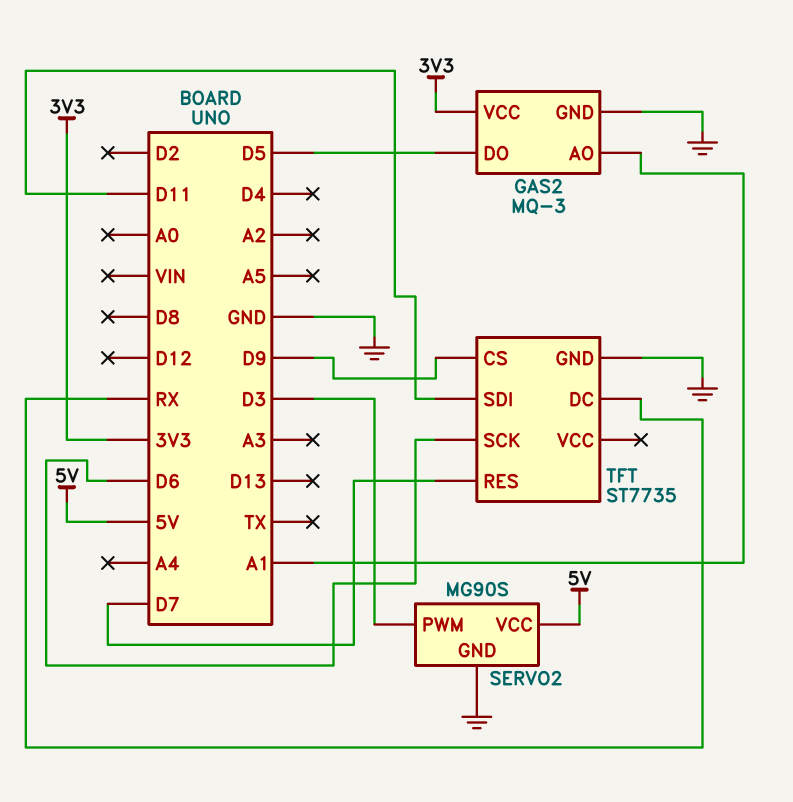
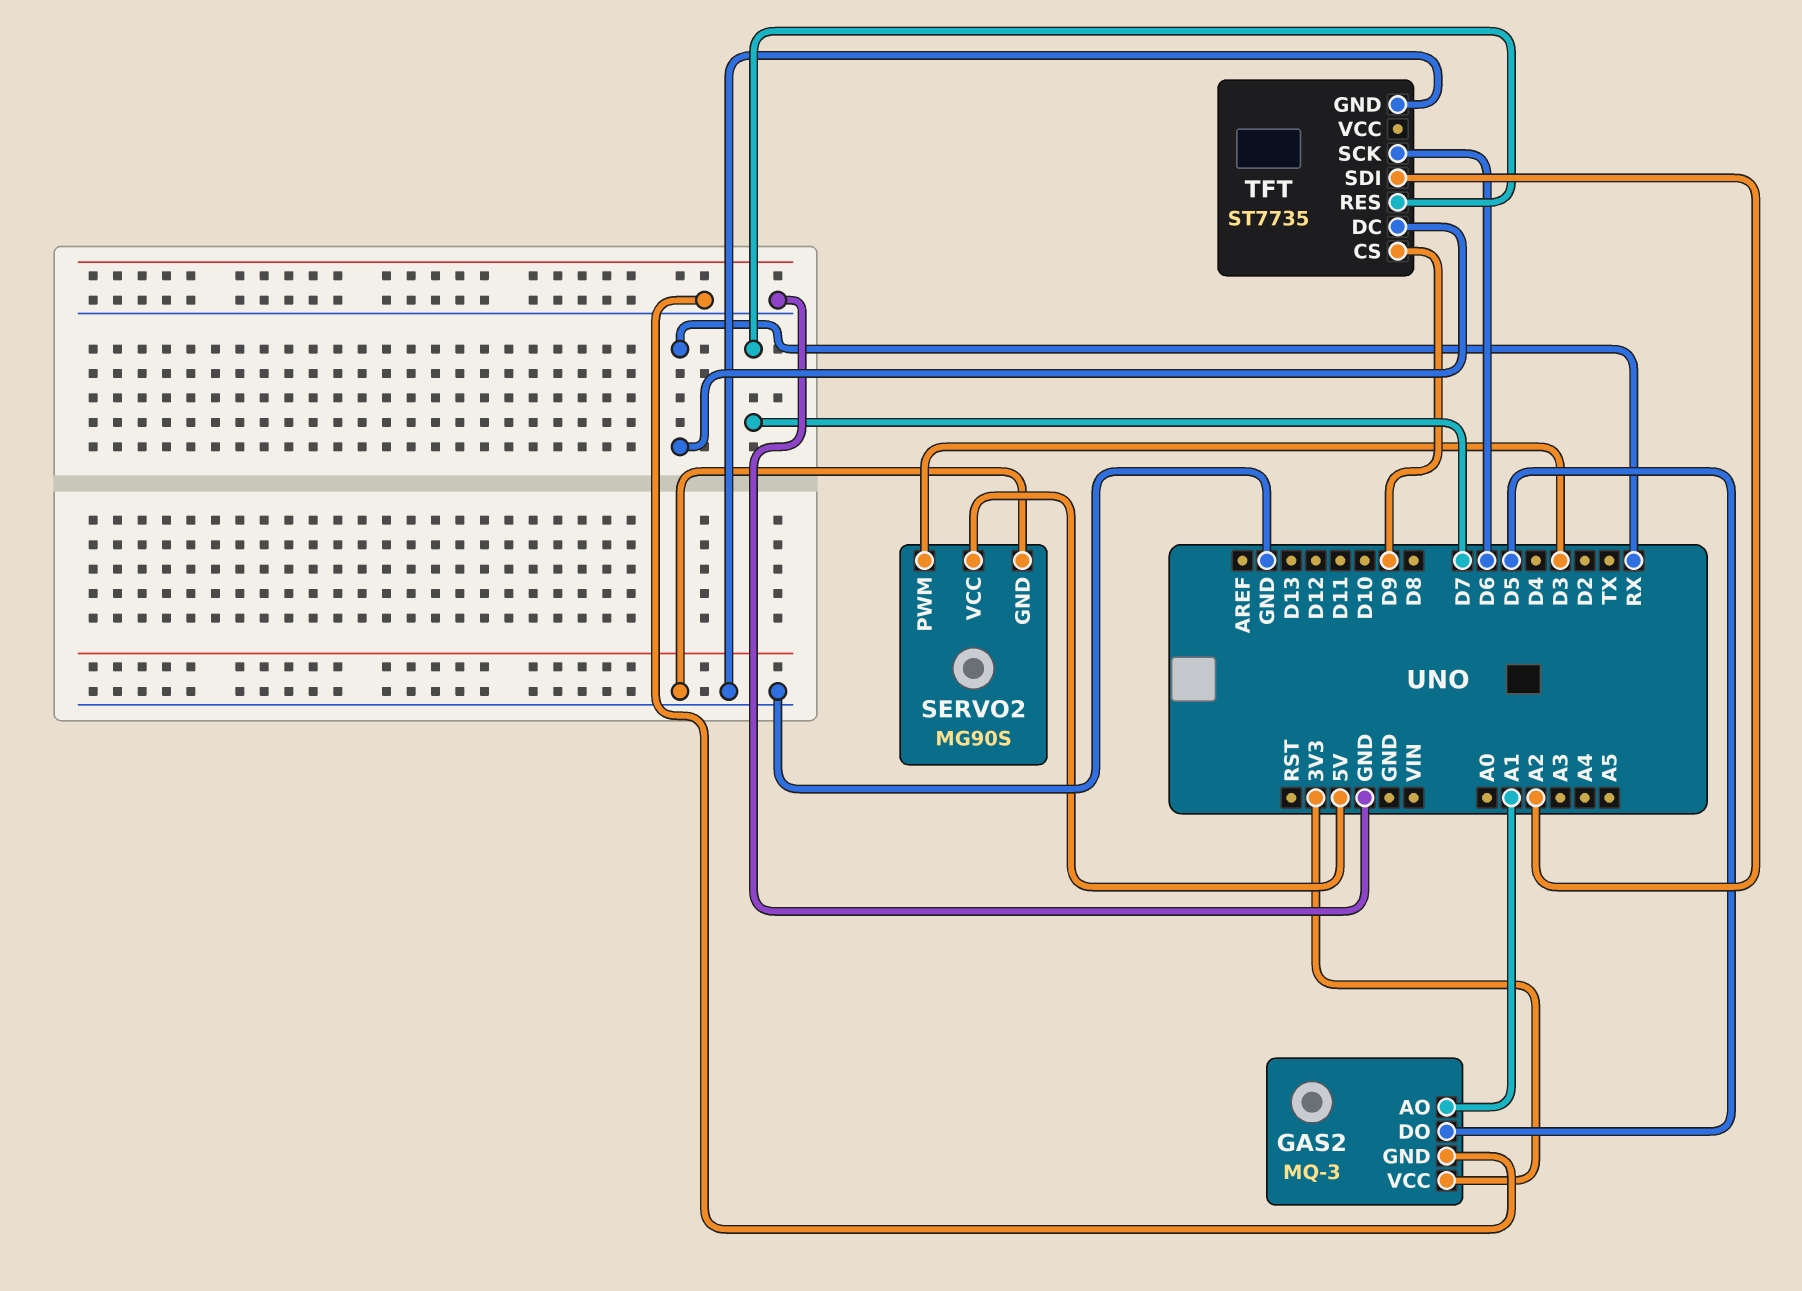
TFT pin SDI: D11 -> A2

